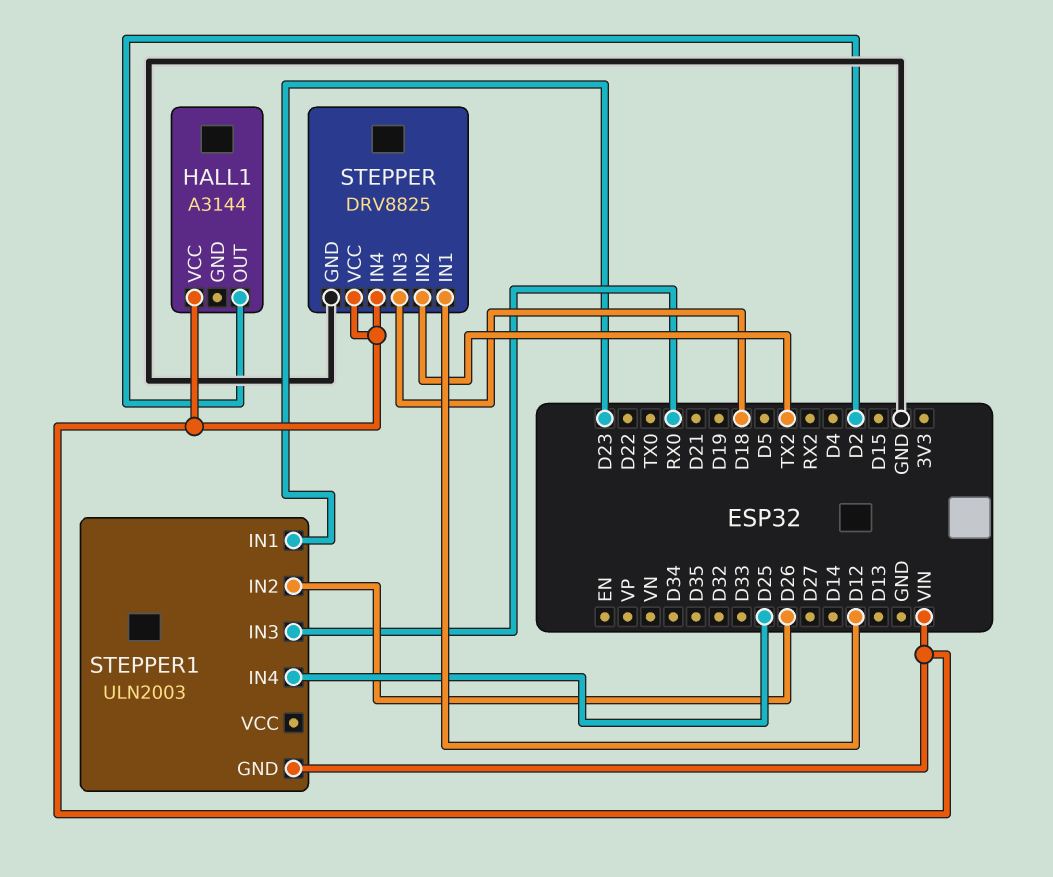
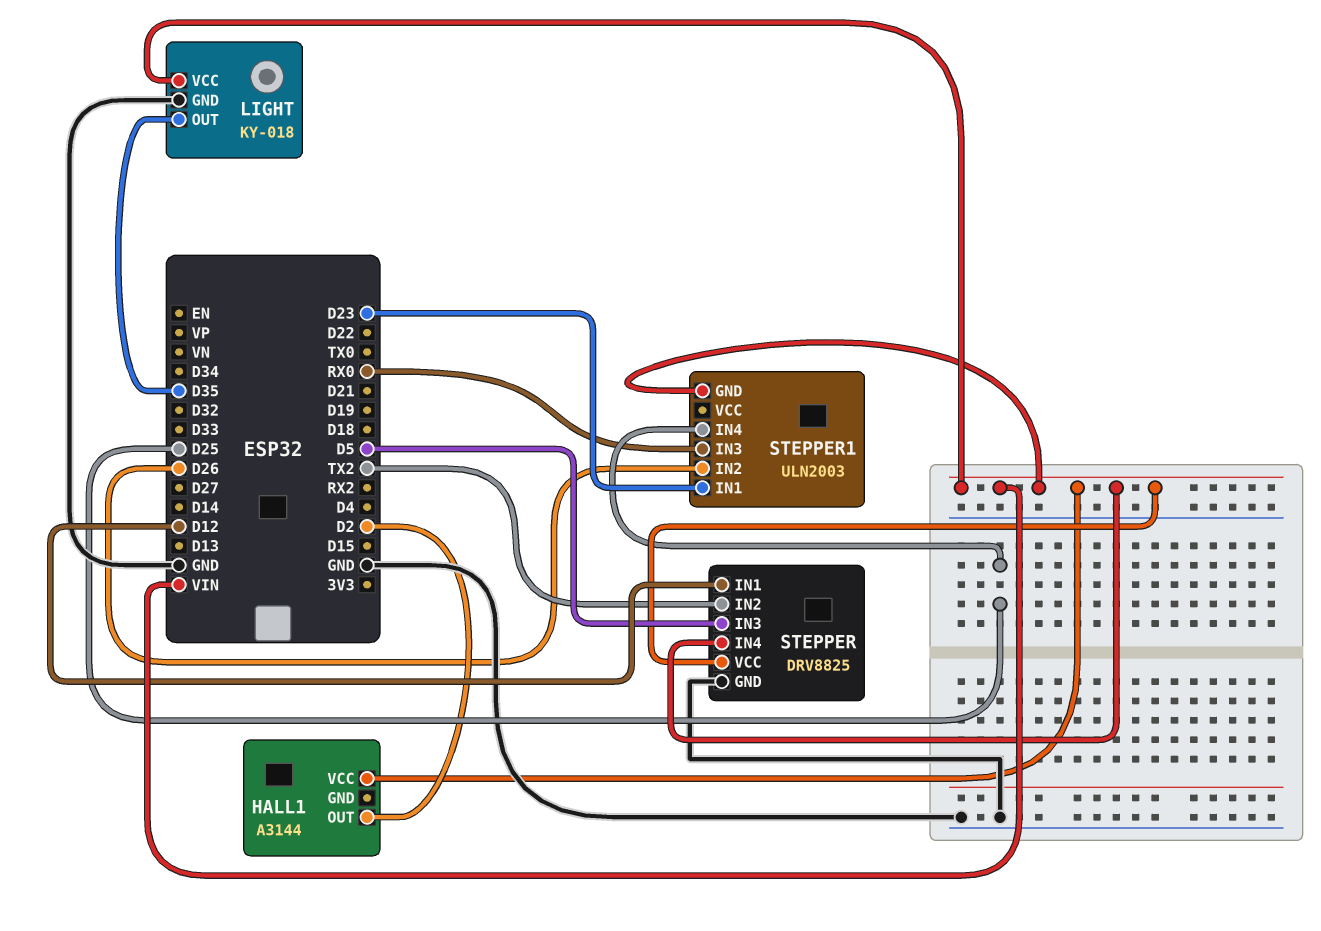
LIGHT: none -> KY-018
LIGHT pin GND: none -> GND
LIGHT pin OUT: none -> D35
LIGHT pin VCC: none -> VIN
STEPPER pin IN3: D18 -> D5

